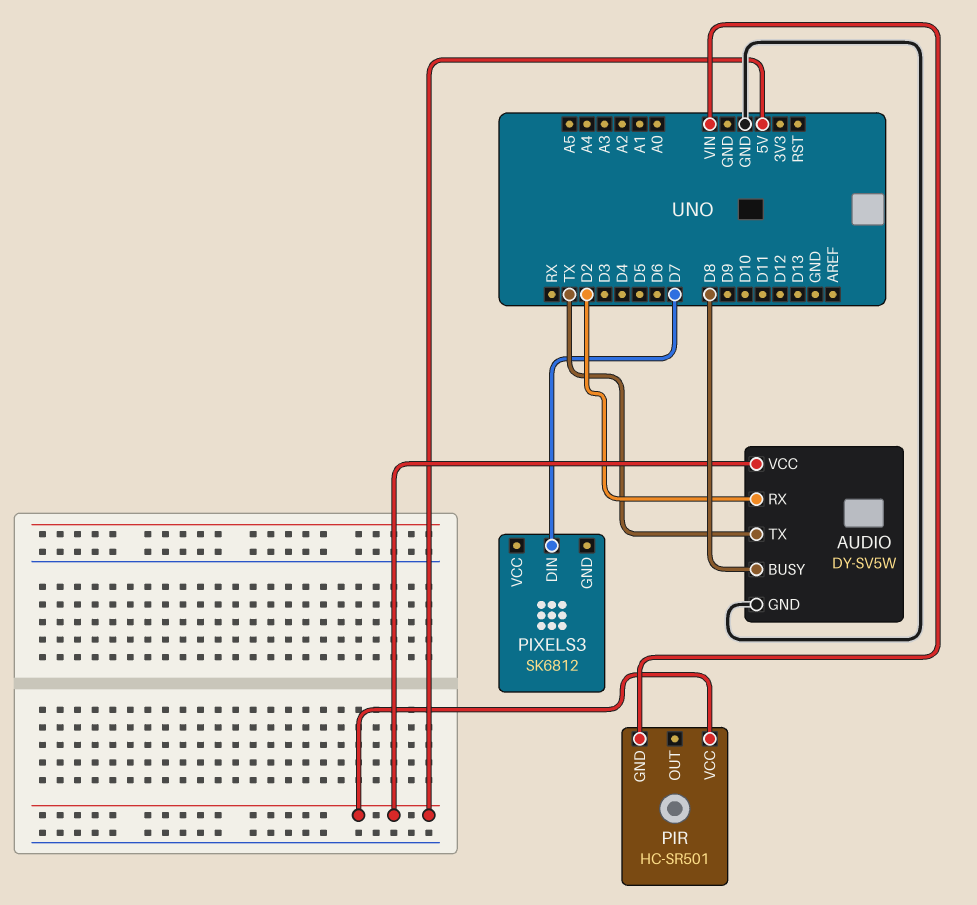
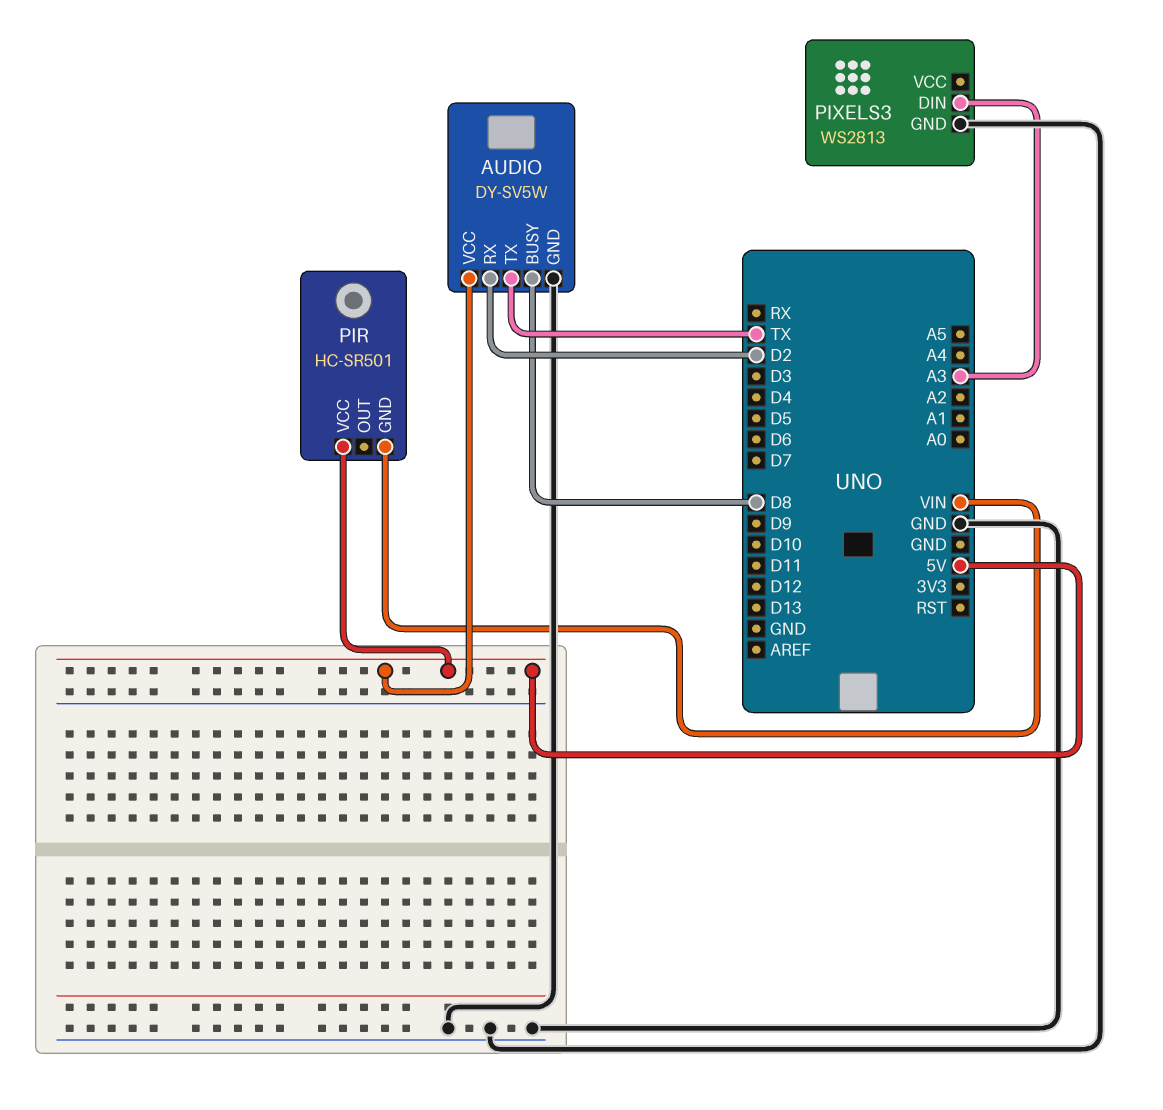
PIXELS3: SK6812 -> WS2813
PIXELS3 pin DIN: D7 -> A3
PIXELS3 pin GND: none -> GND

